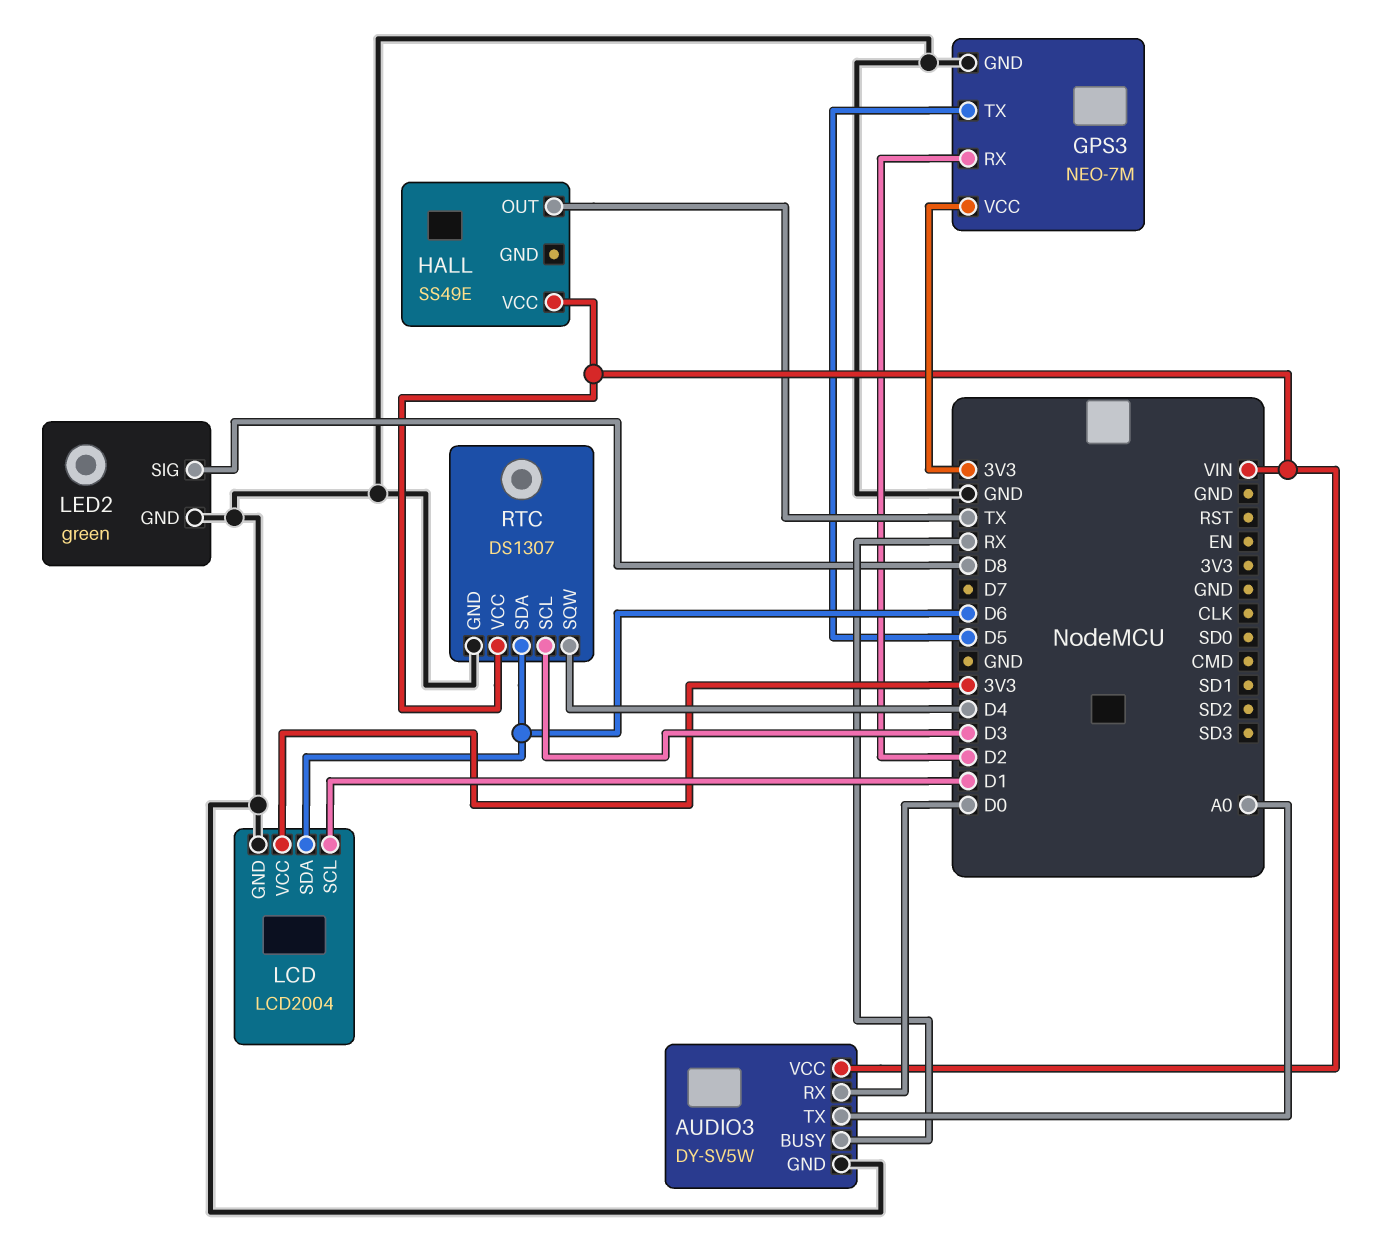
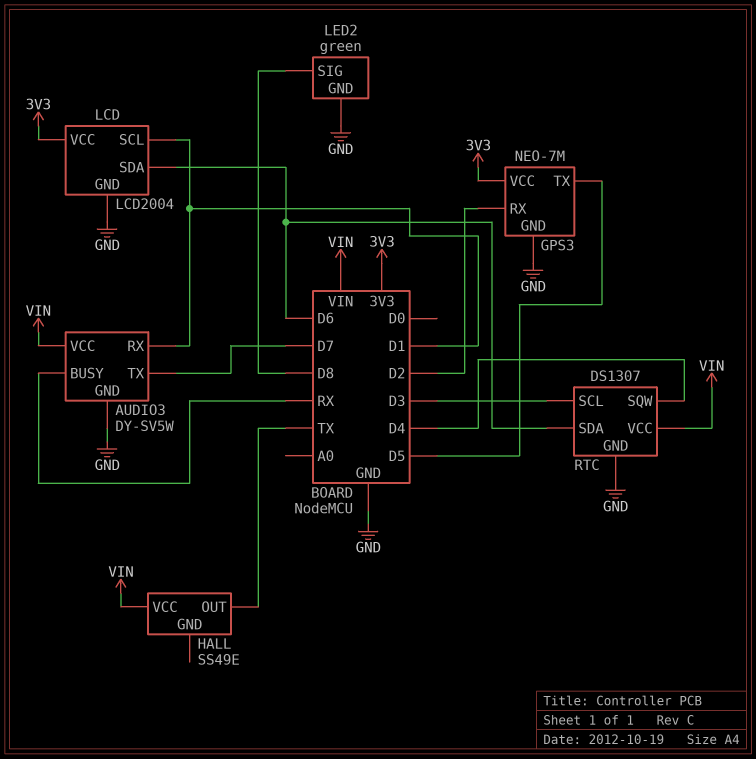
AUDIO3 pin RX: D0 -> D1
AUDIO3 pin TX: A0 -> D7

